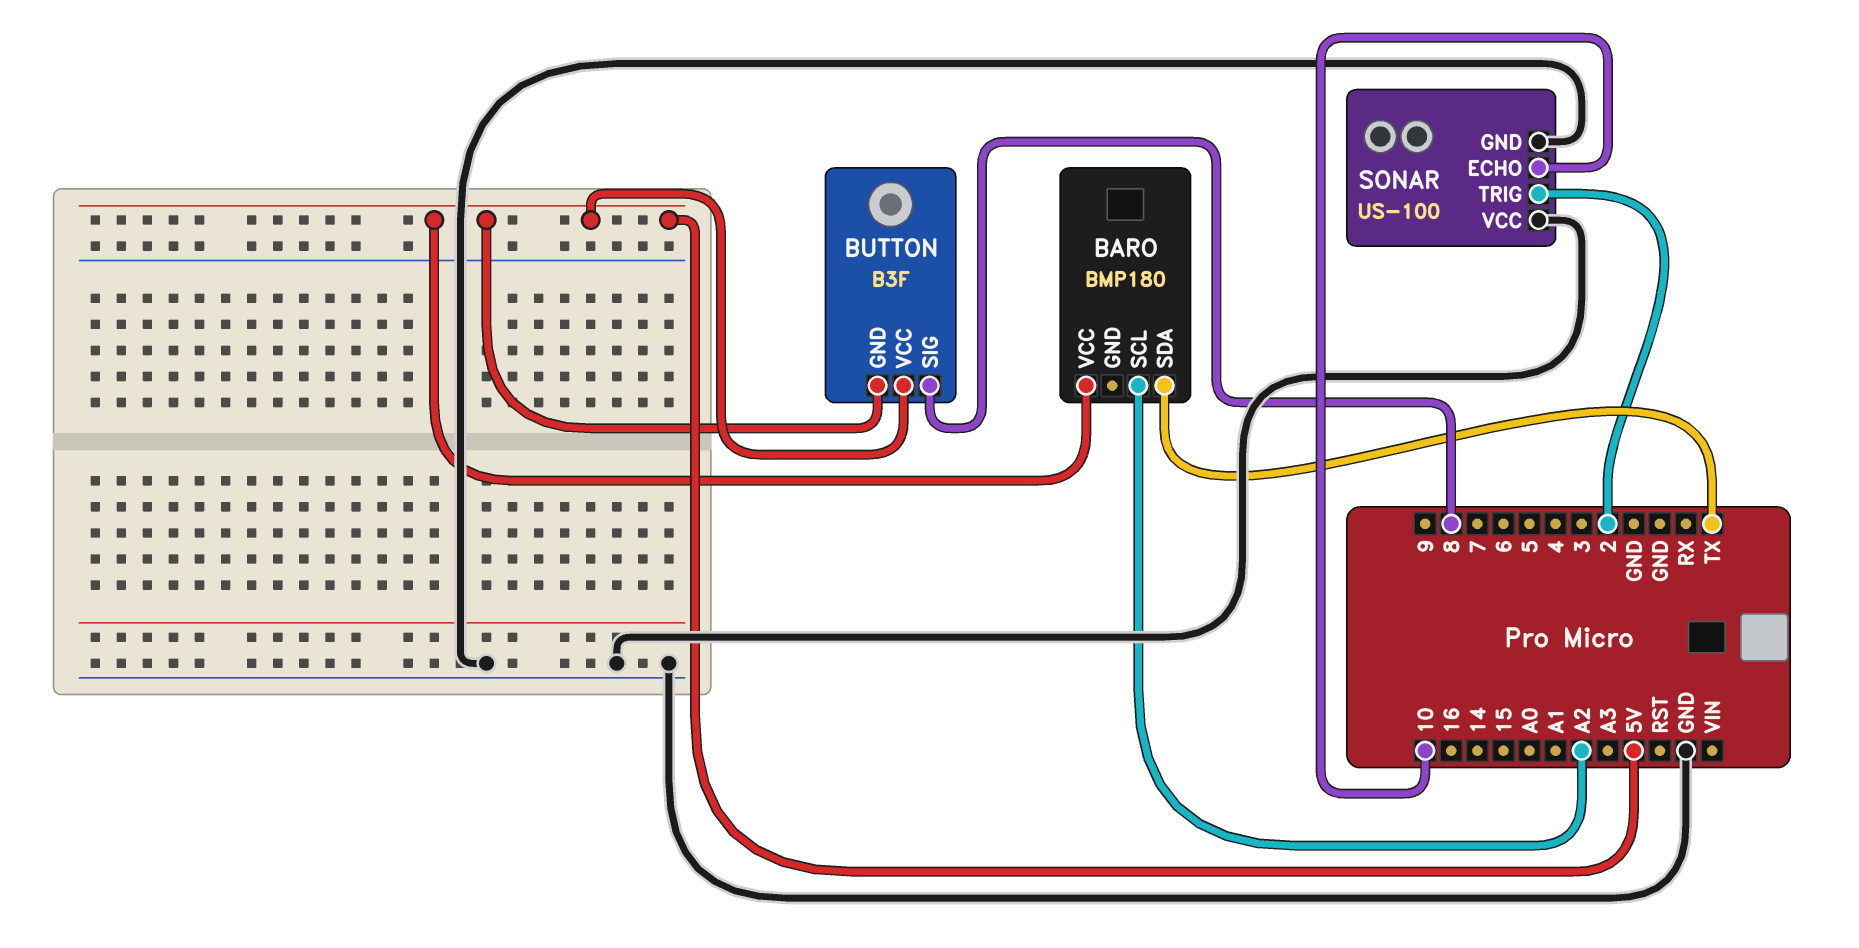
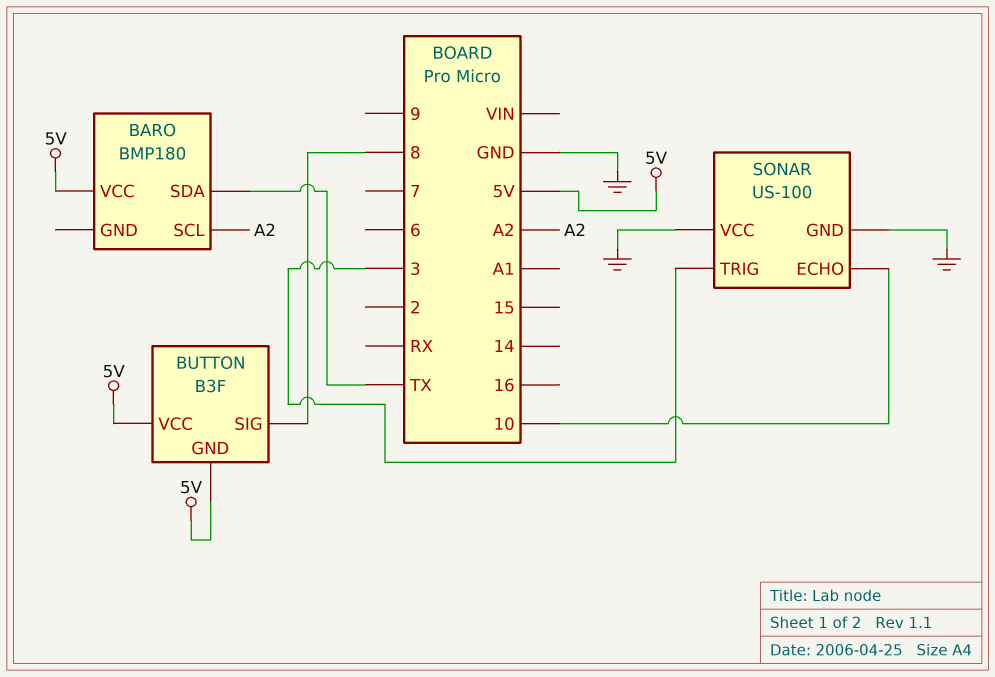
SONAR pin TRIG: 2 -> 3

